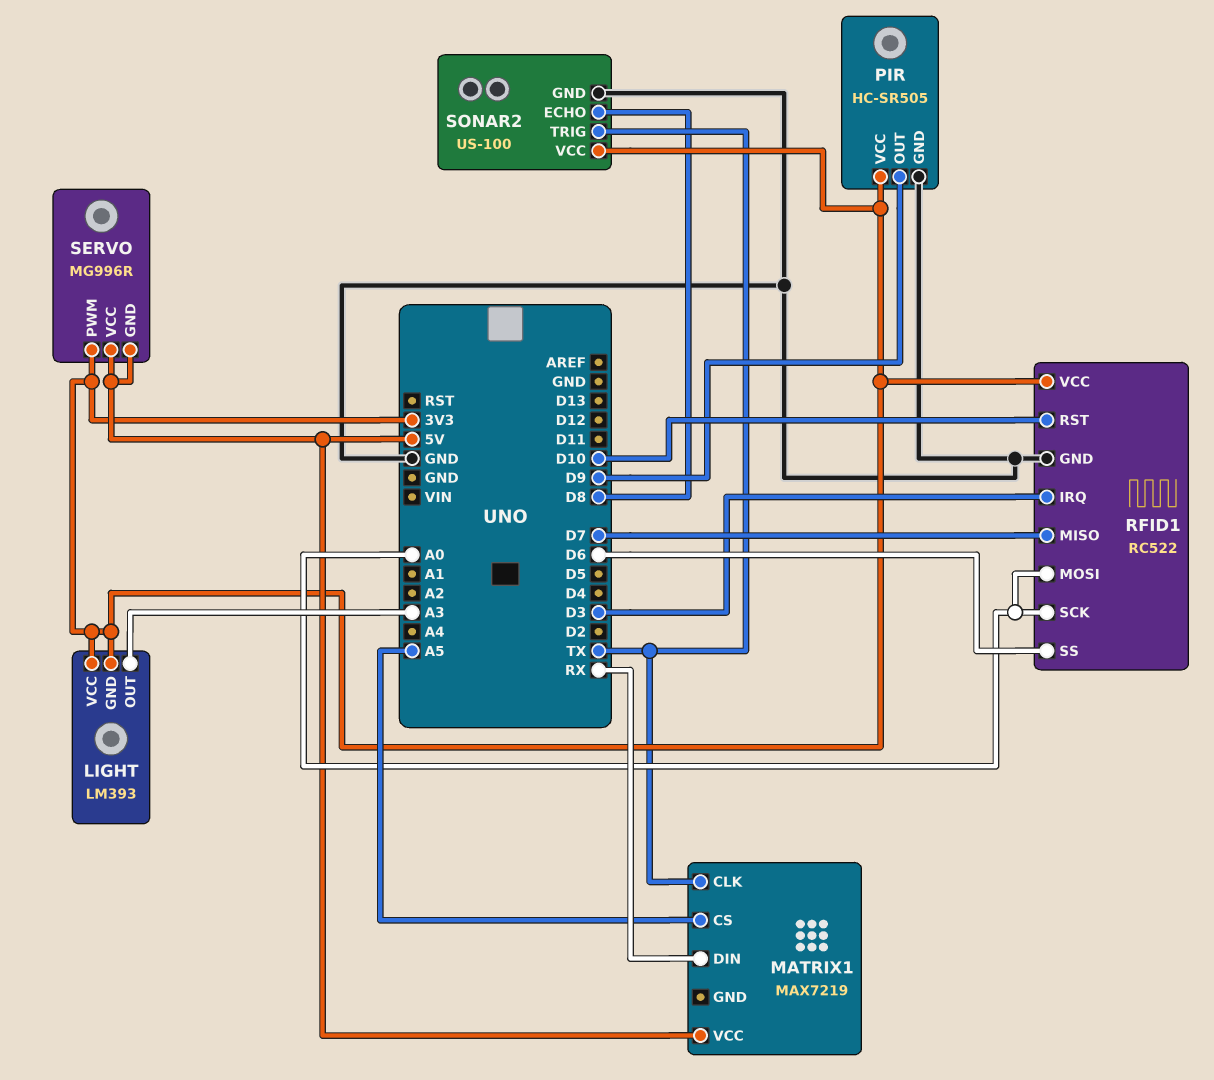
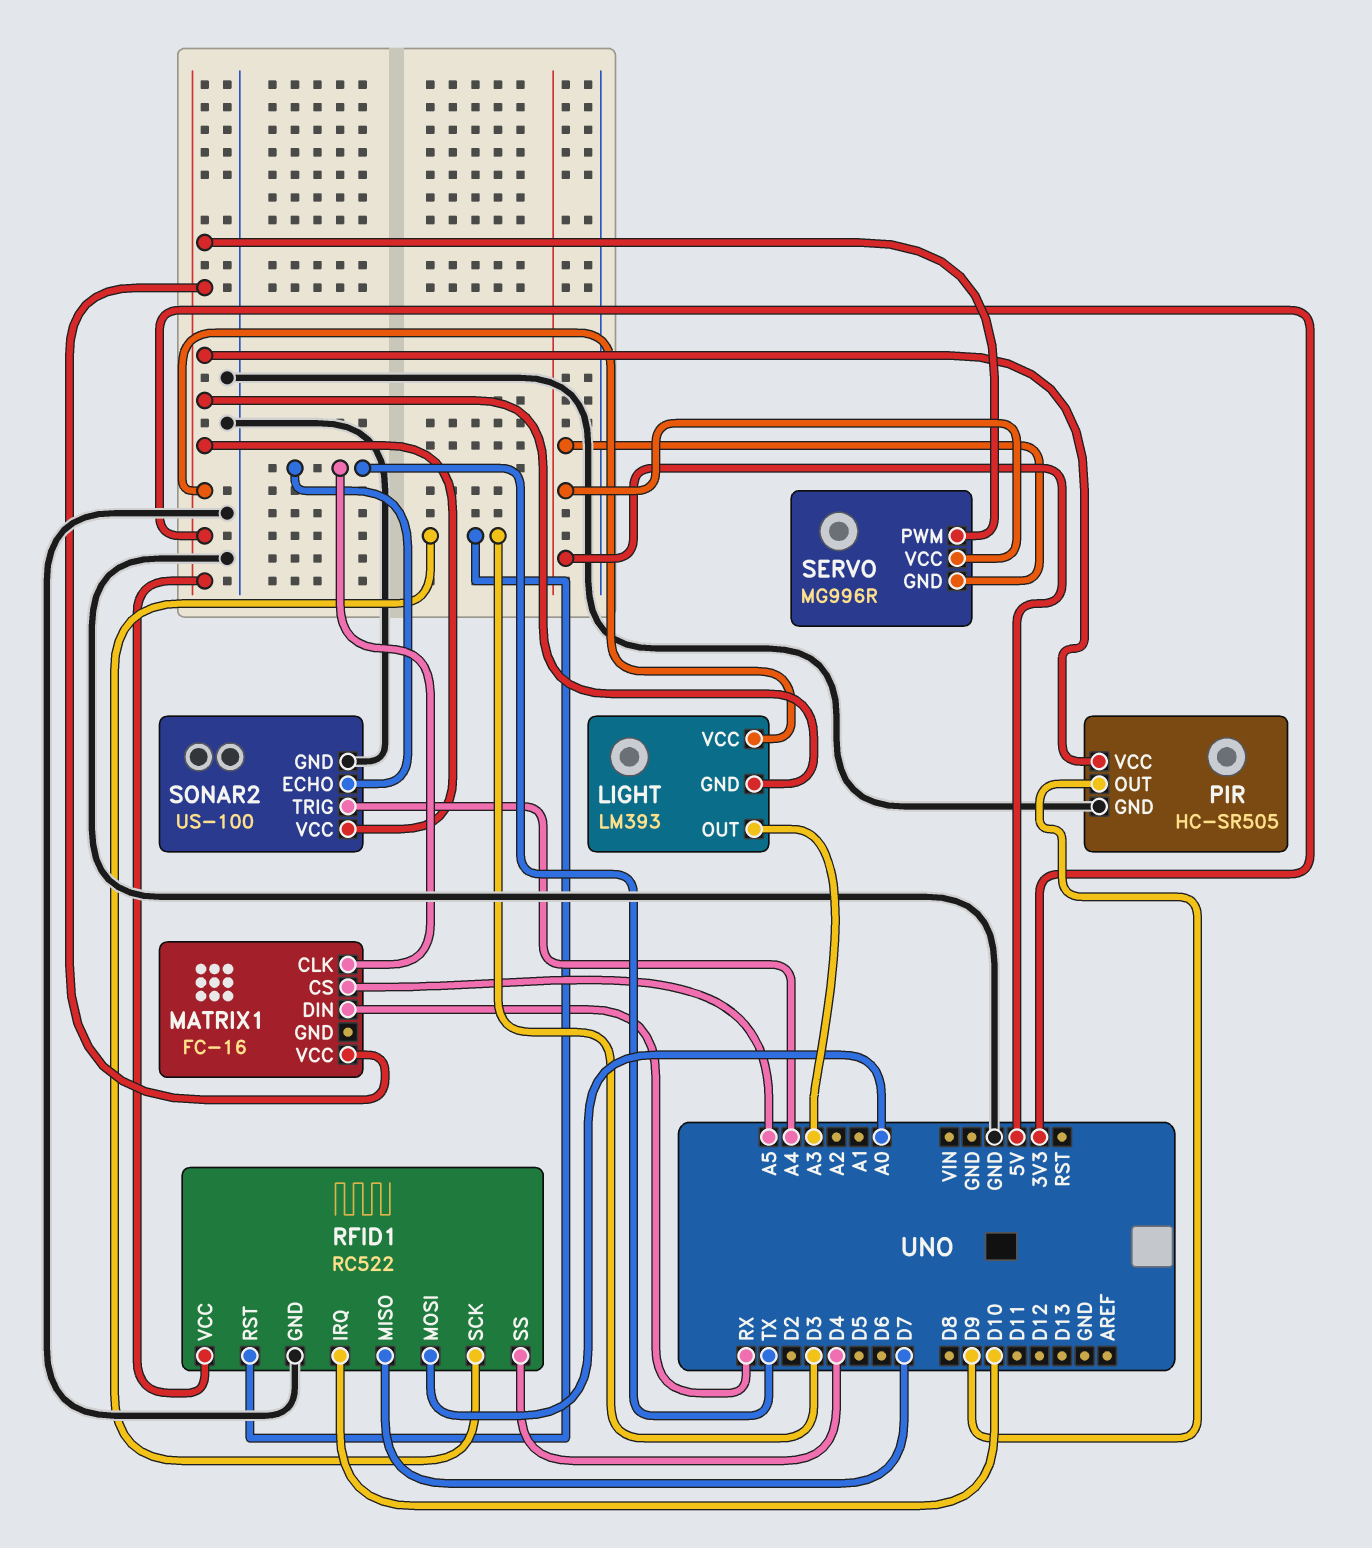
MATRIX1: MAX7219 -> FC-16
MATRIX1 pin VCC: 5V -> 3V3
RFID1 pin IRQ: D3 -> D10
RFID1 pin RST: D10 -> D3
RFID1 pin SCK: A0 -> D3
RFID1 pin SS: D6 -> D4
SONAR2 pin ECHO: D8 -> TX
SONAR2 pin TRIG: TX -> A4

